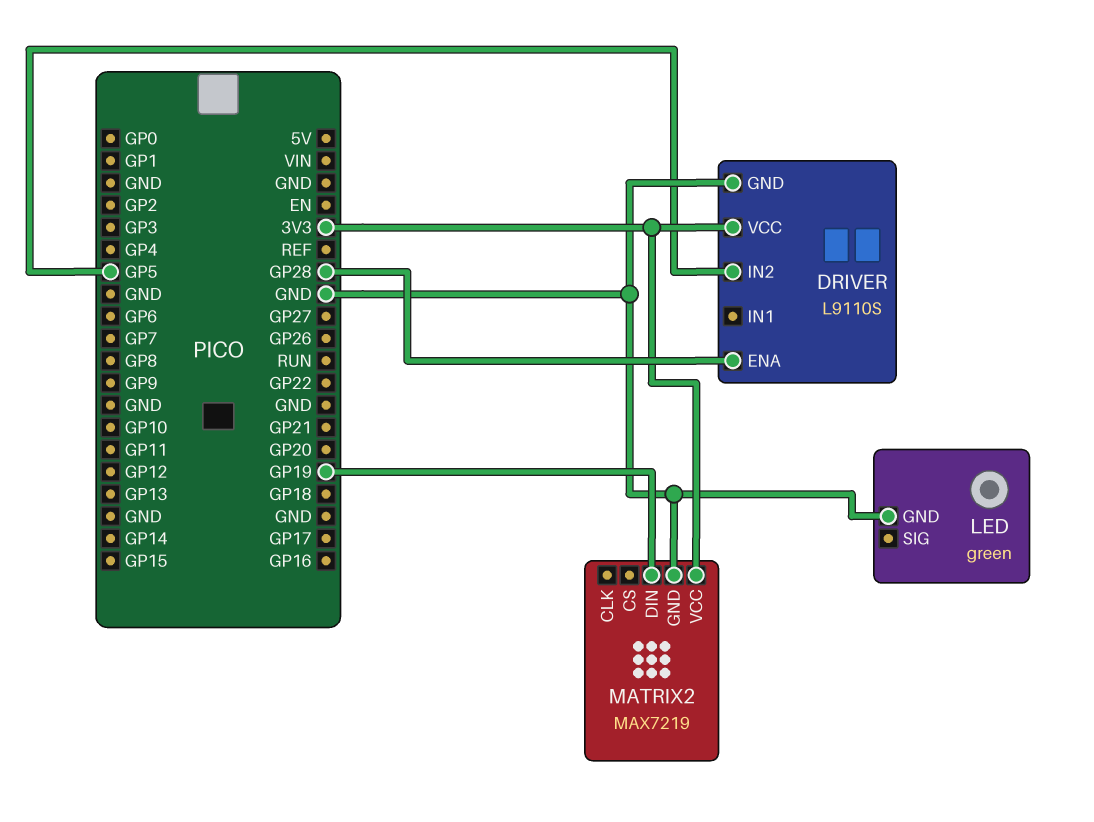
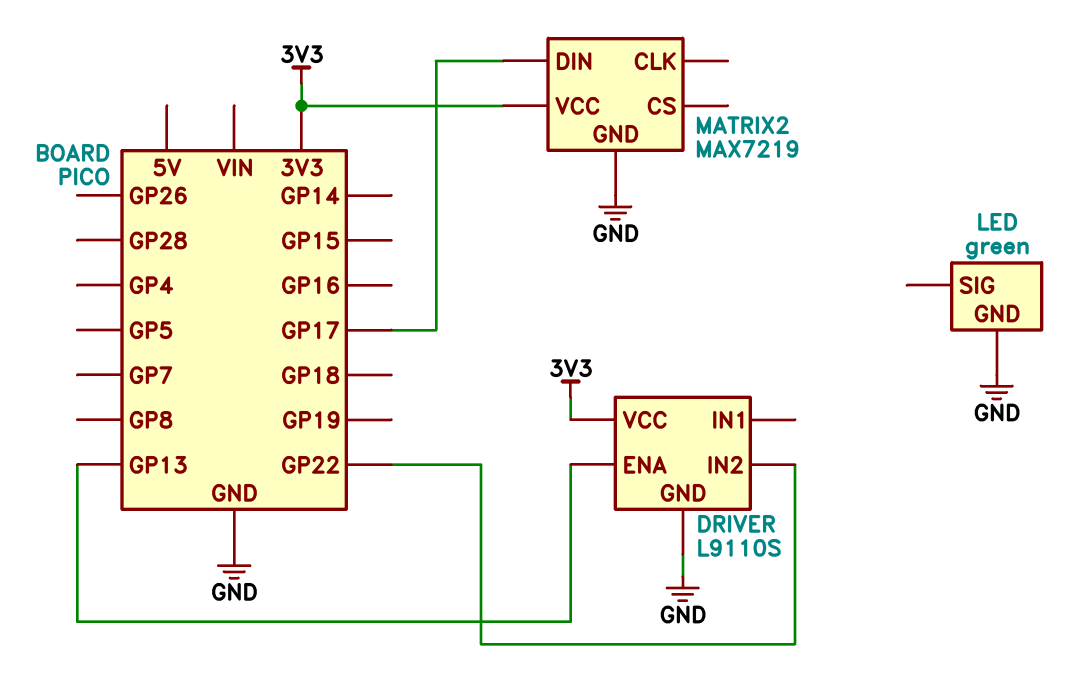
DRIVER pin ENA: GP28 -> GP13
DRIVER pin IN2: GP5 -> GP22
MATRIX2 pin DIN: GP19 -> GP17

